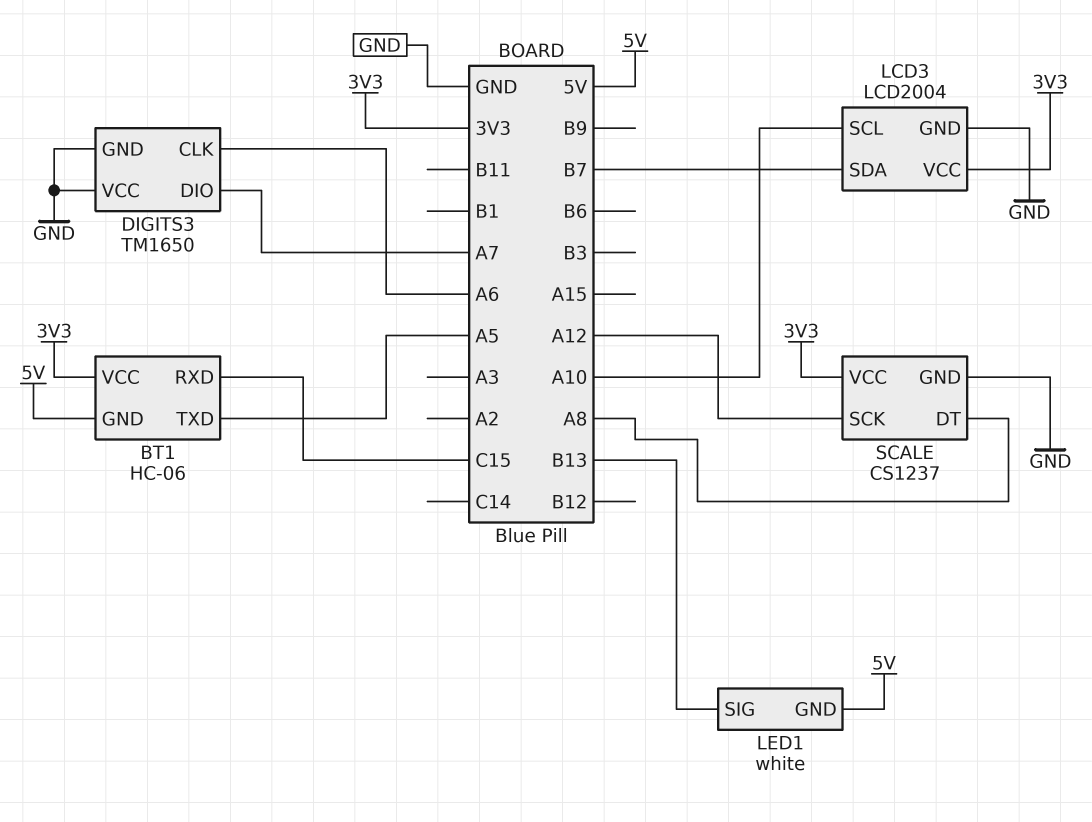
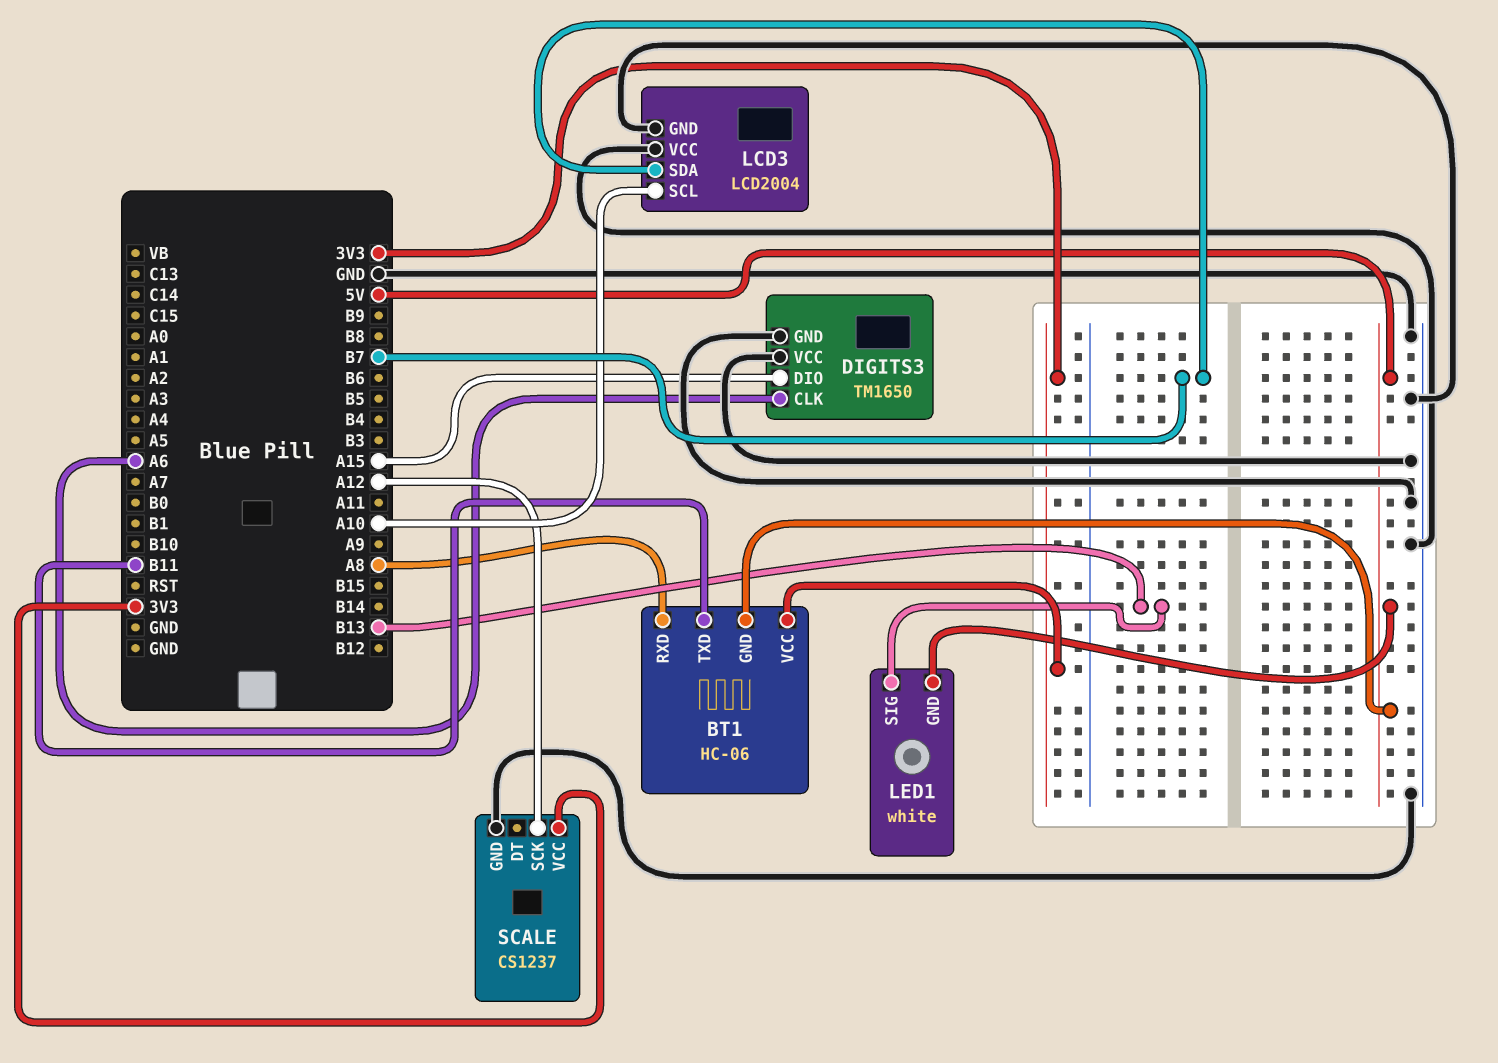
BT1 pin RXD: C15 -> A8
BT1 pin TXD: A5 -> B11
DIGITS3 pin DIO: A7 -> A15
LCD3 pin VCC: 3V3 -> GND
SCALE pin DT: A8 -> none

